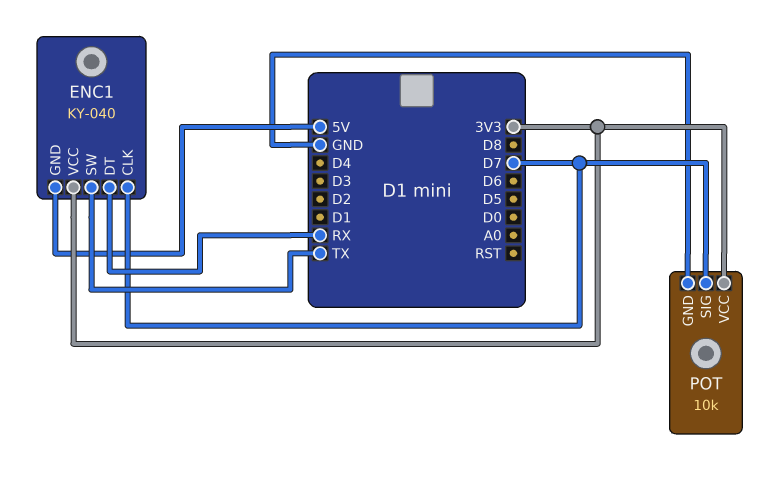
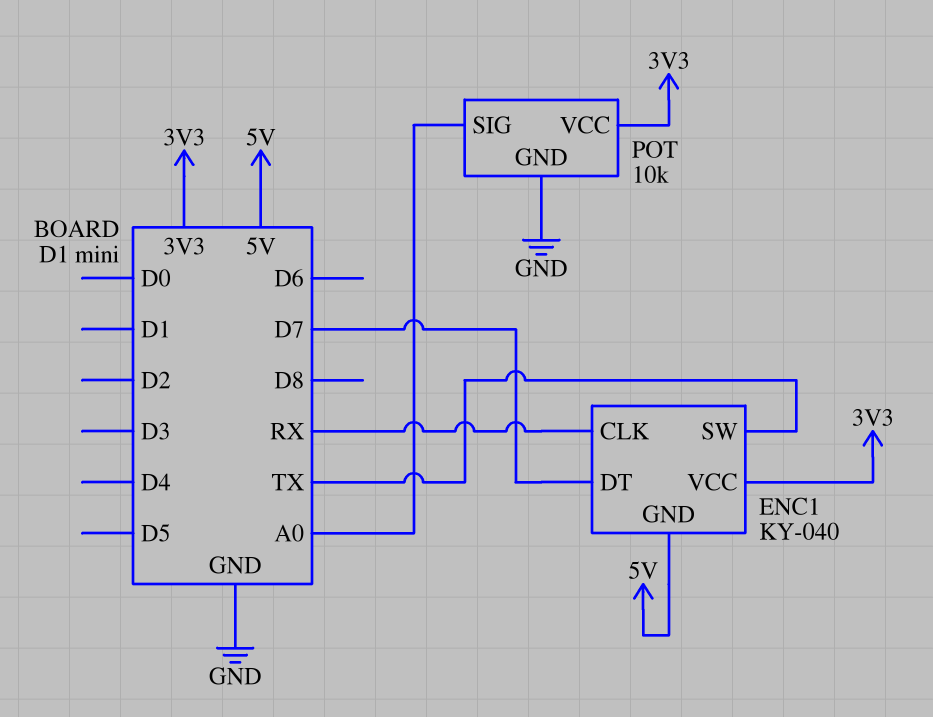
ENC1 pin CLK: D7 -> RX
ENC1 pin DT: RX -> D7
POT pin SIG: D7 -> A0

